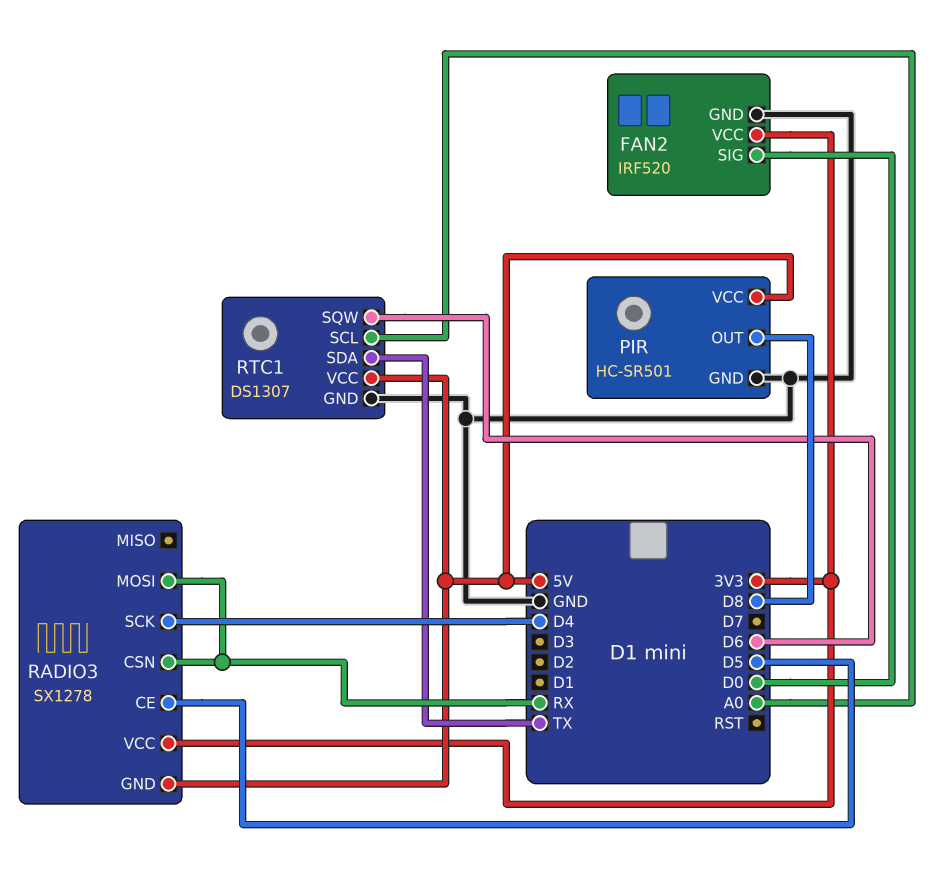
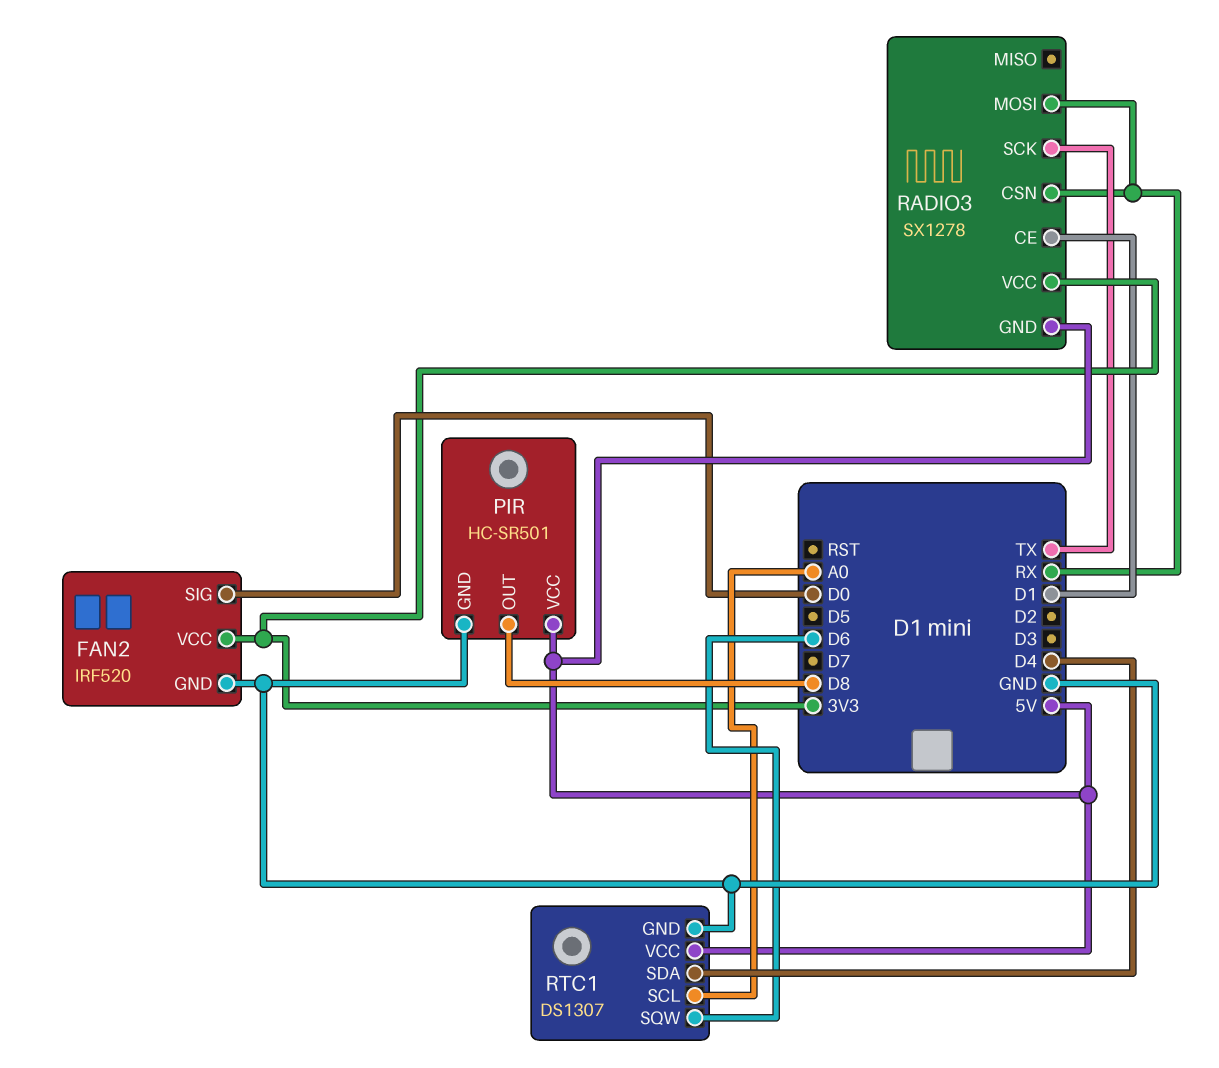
RADIO3 pin CE: D5 -> D1
RADIO3 pin SCK: D4 -> TX
RTC1 pin SDA: TX -> D4

